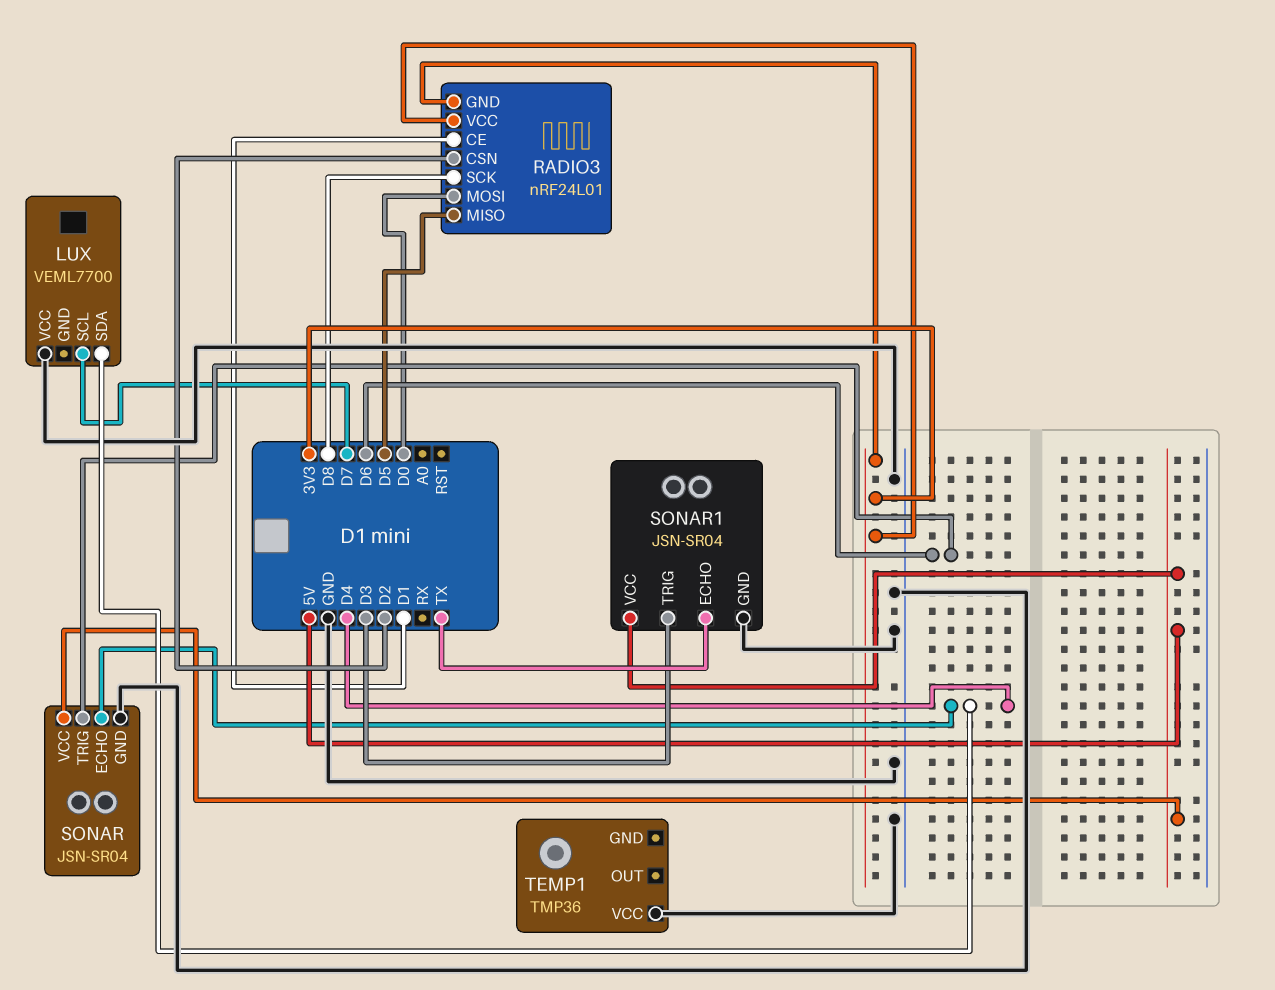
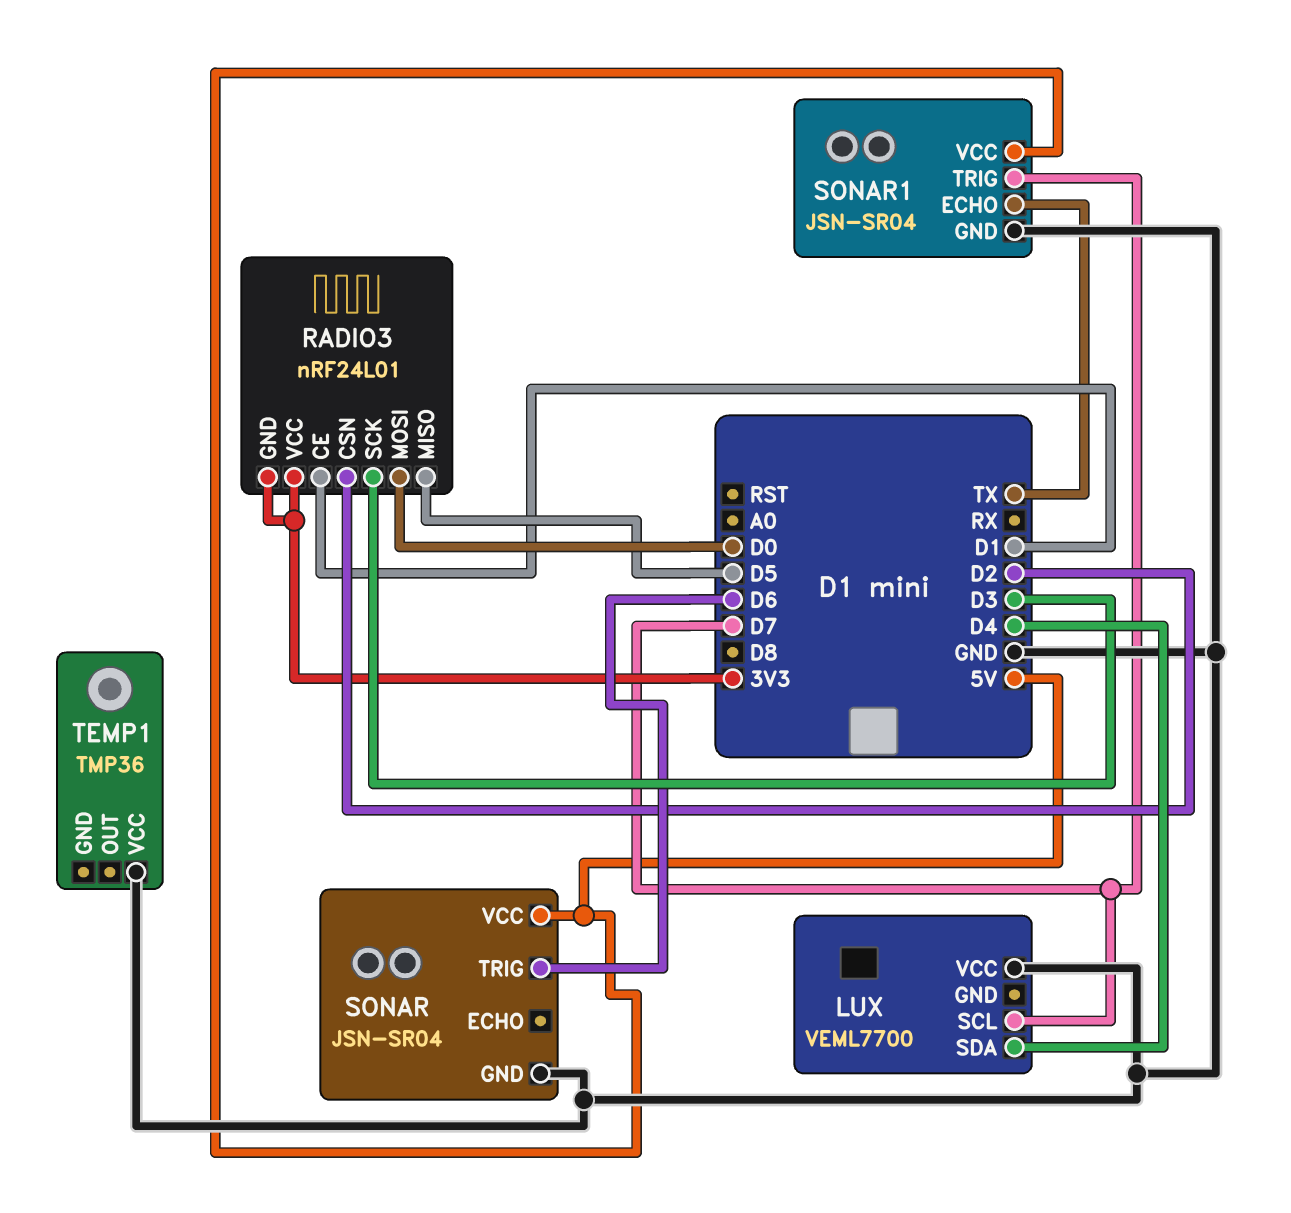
RADIO3 pin SCK: D8 -> D3
SONAR pin ECHO: D4 -> none
SONAR1 pin TRIG: D3 -> D7

